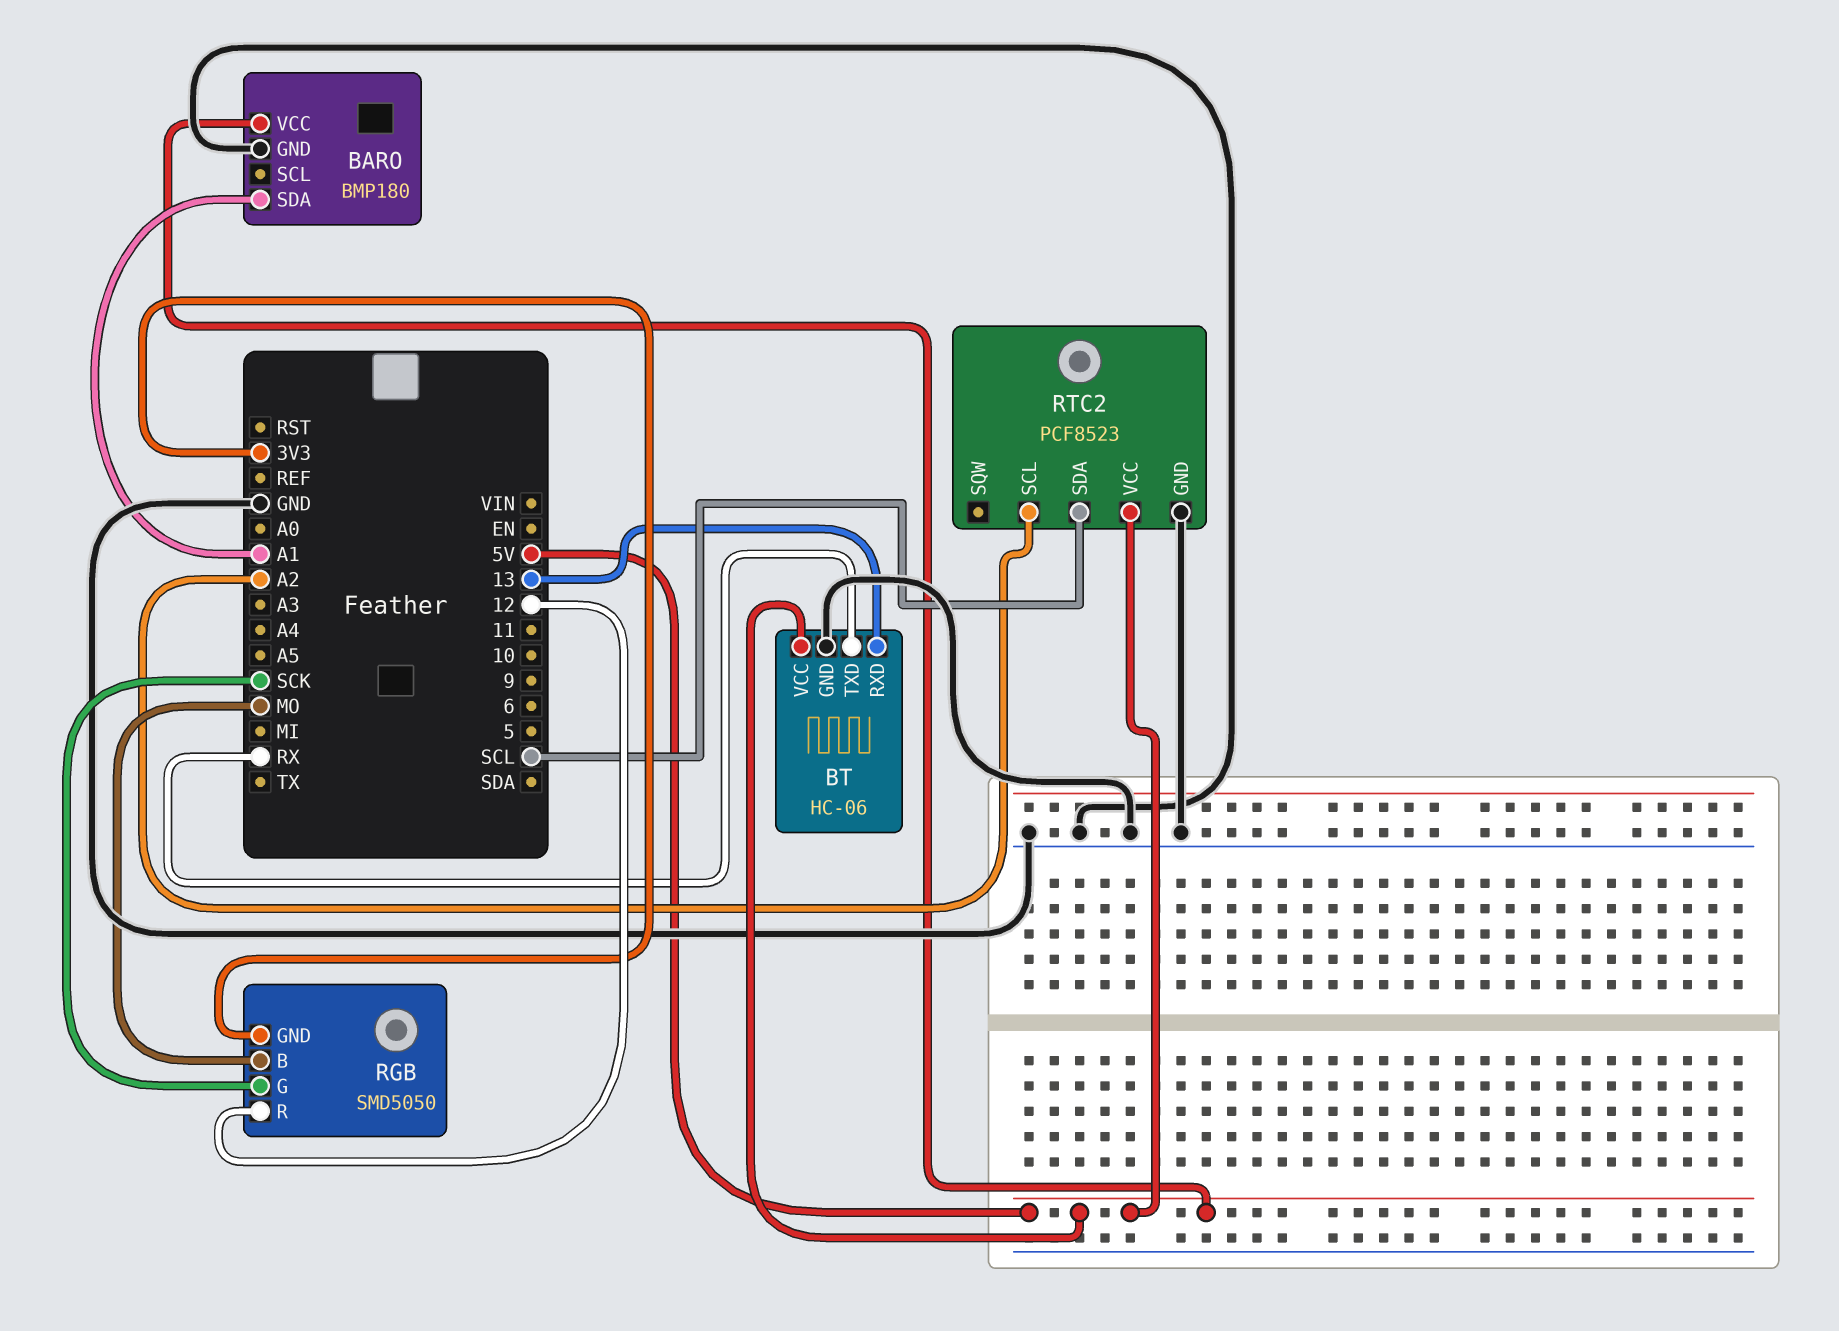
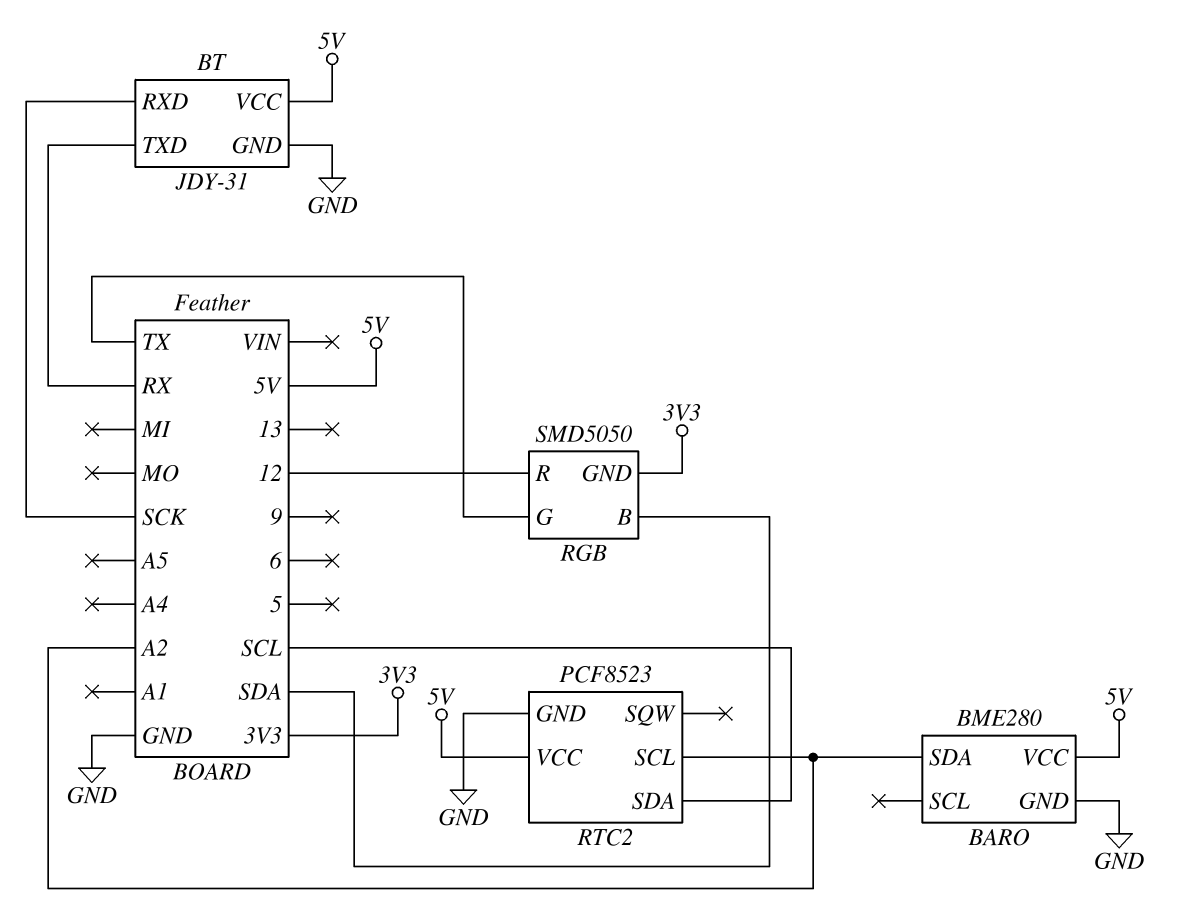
BARO: BMP180 -> BME280
BARO pin SDA: A1 -> A2
BT: HC-06 -> JDY-31
BT pin RXD: 13 -> SCK
RGB pin B: MO -> SDA
RGB pin G: SCK -> TX

